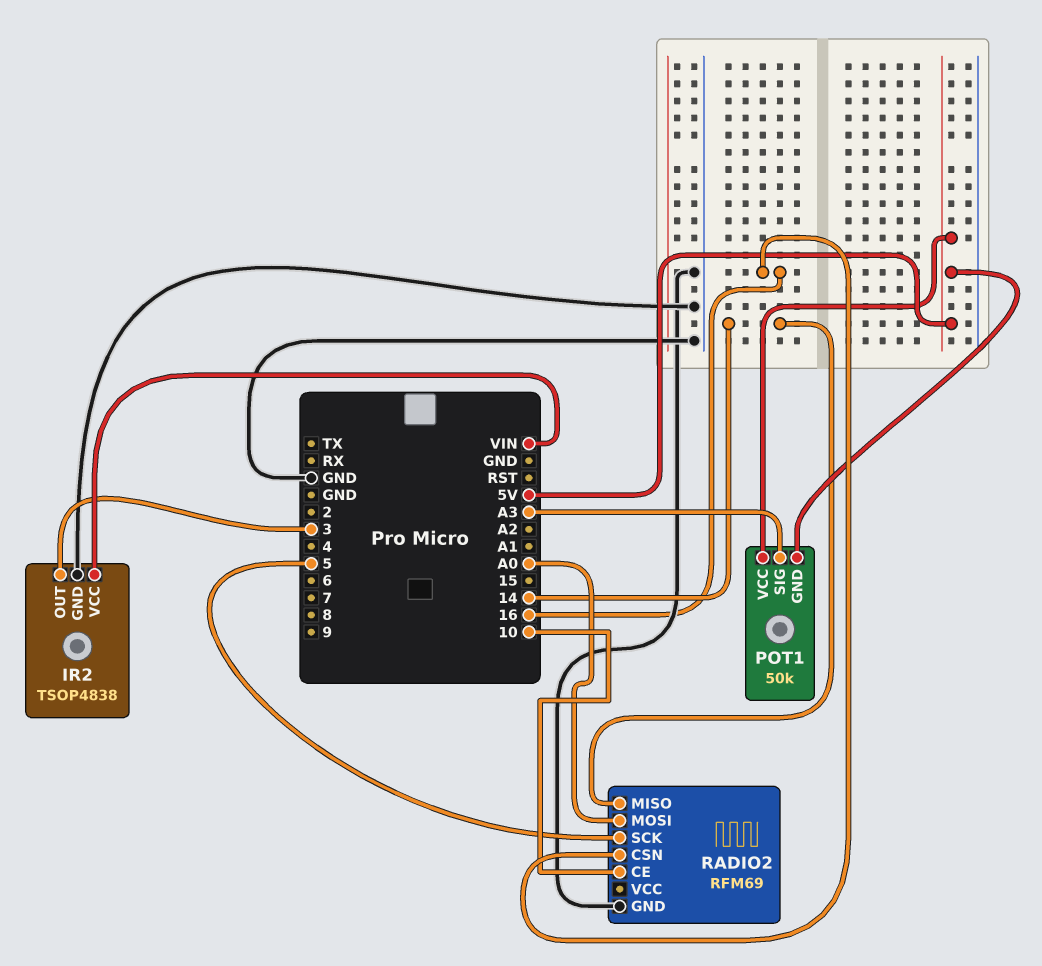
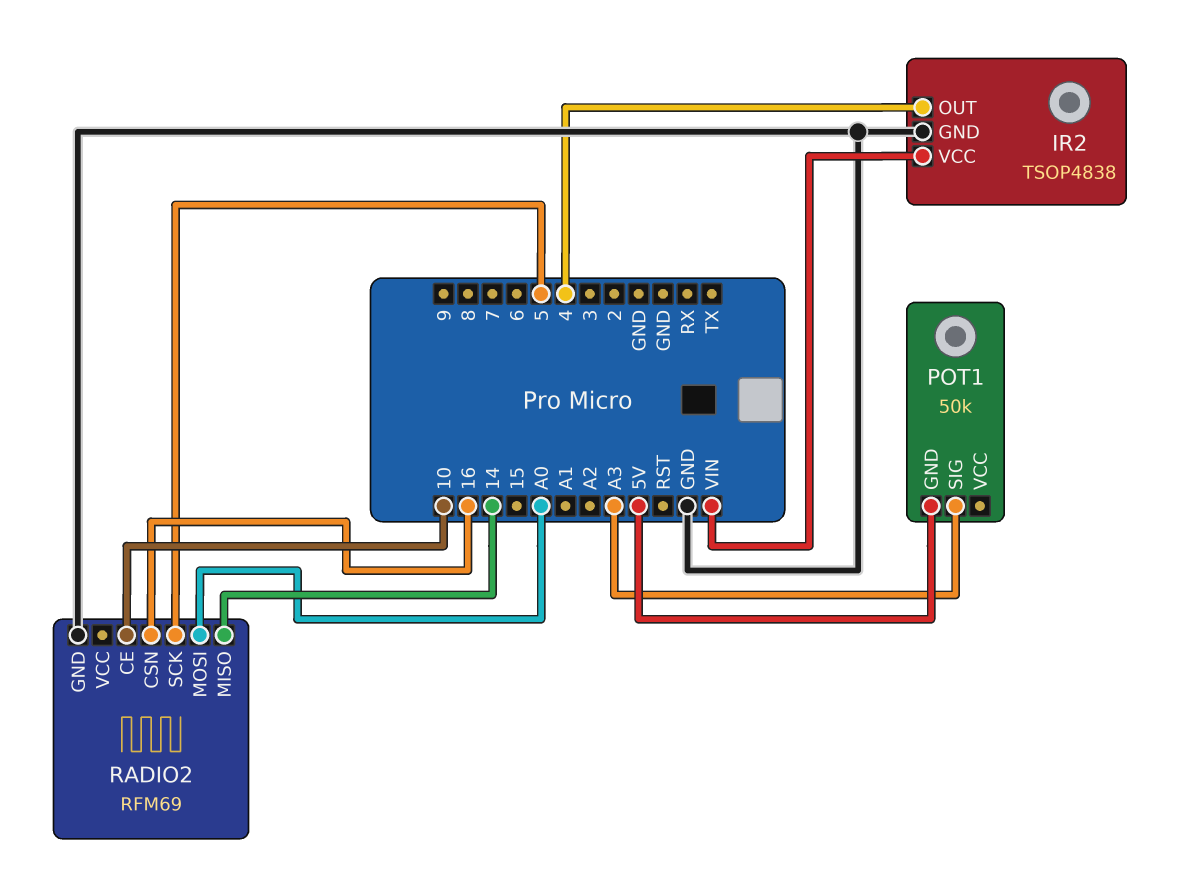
IR2 pin OUT: 3 -> 4
POT1 pin VCC: 5V -> none

